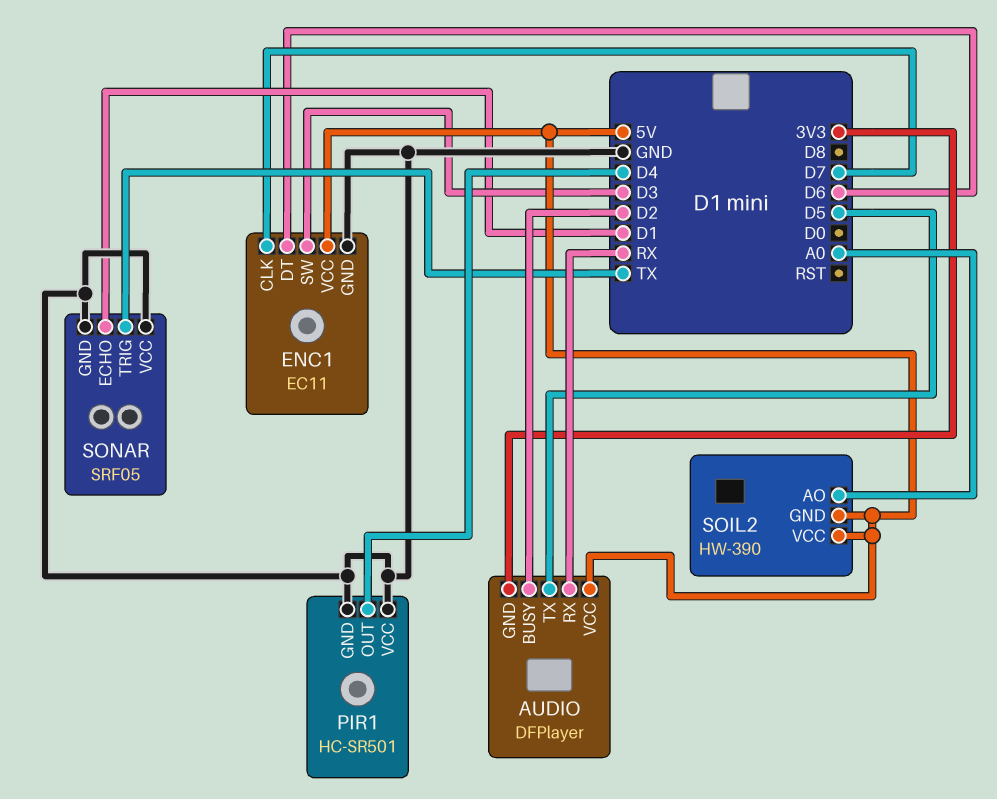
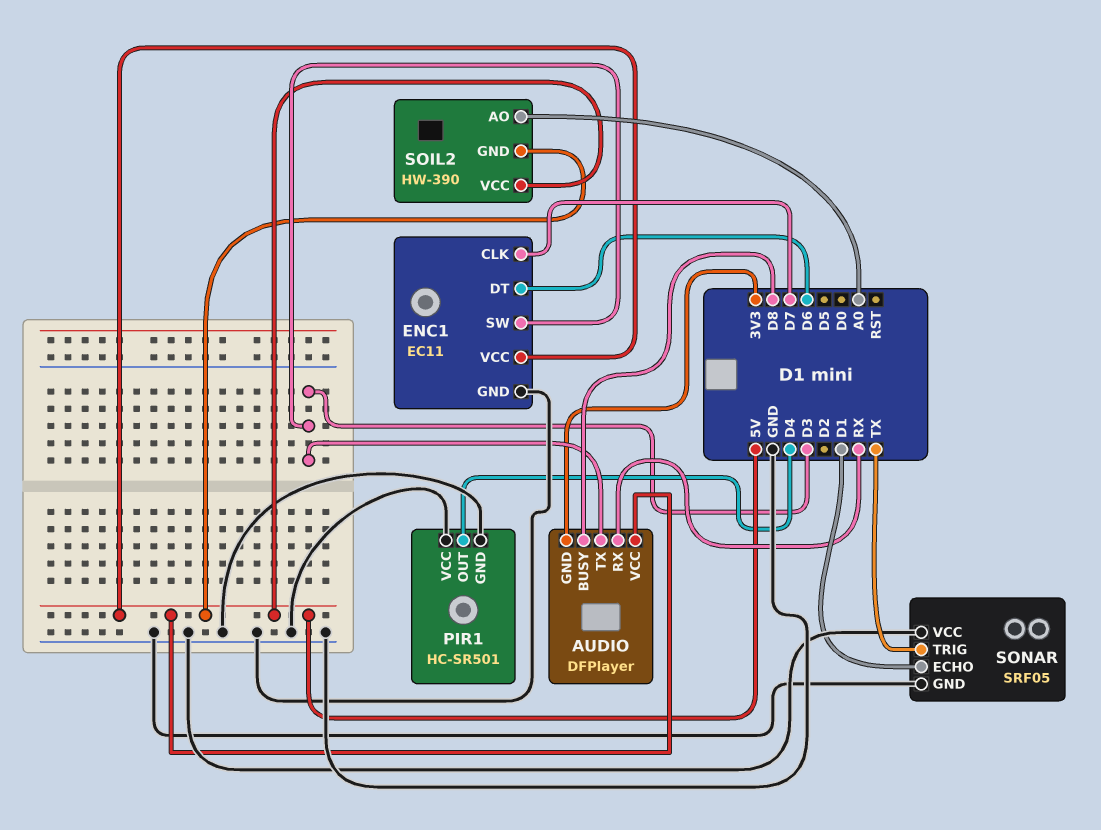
AUDIO pin BUSY: D2 -> D8
AUDIO pin TX: D5 -> D3

